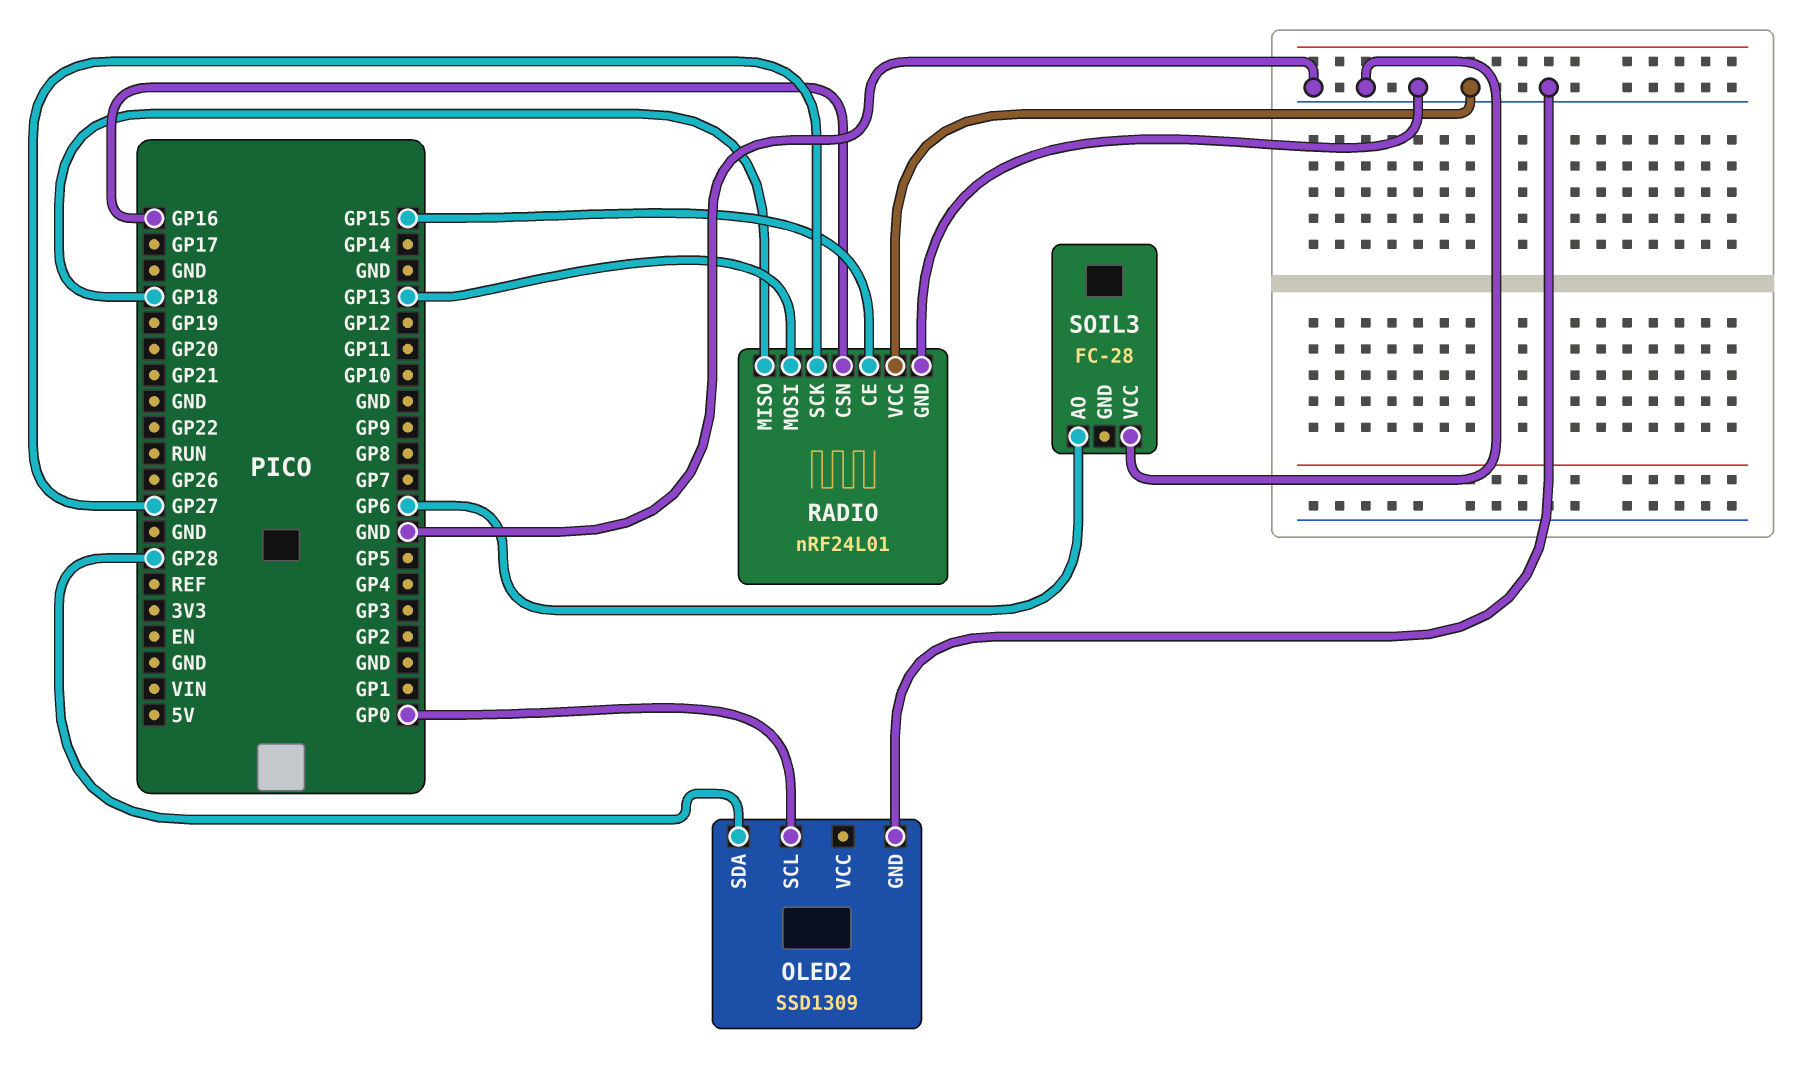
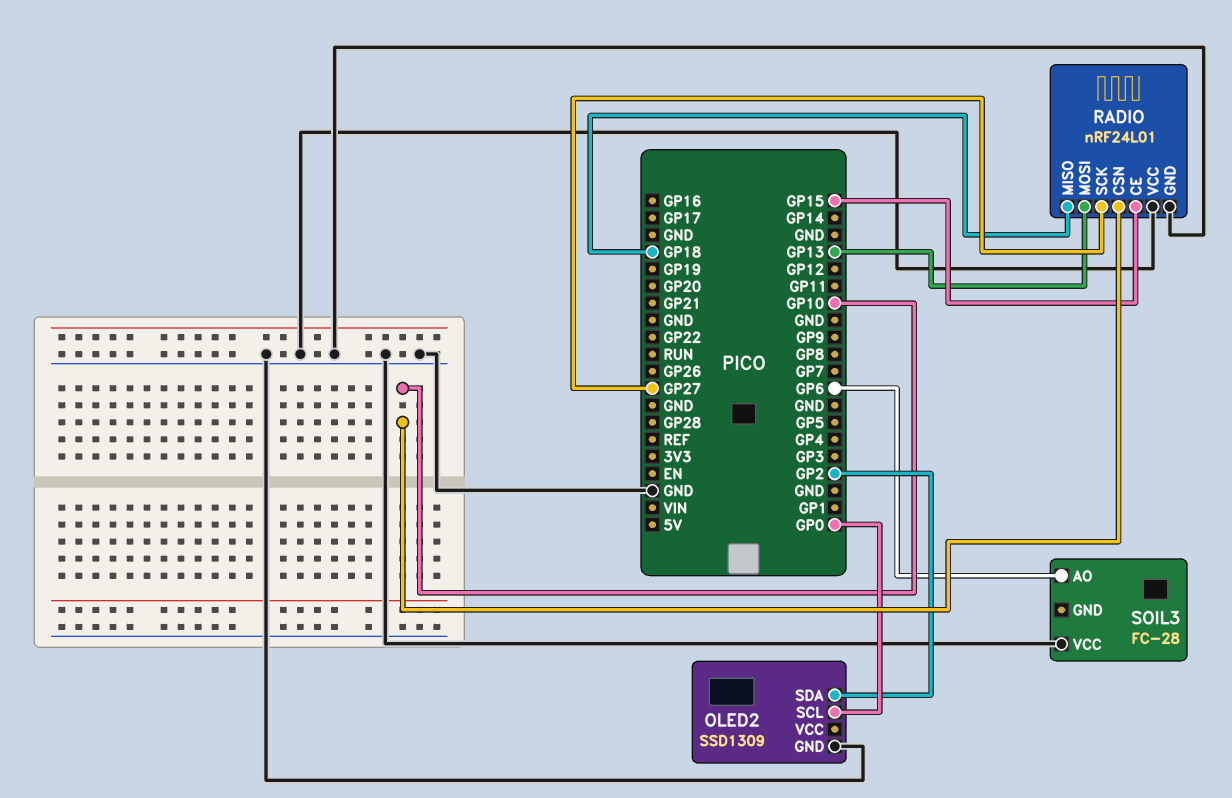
OLED2 pin SDA: GP28 -> GP2
RADIO pin CSN: GP16 -> GP10

